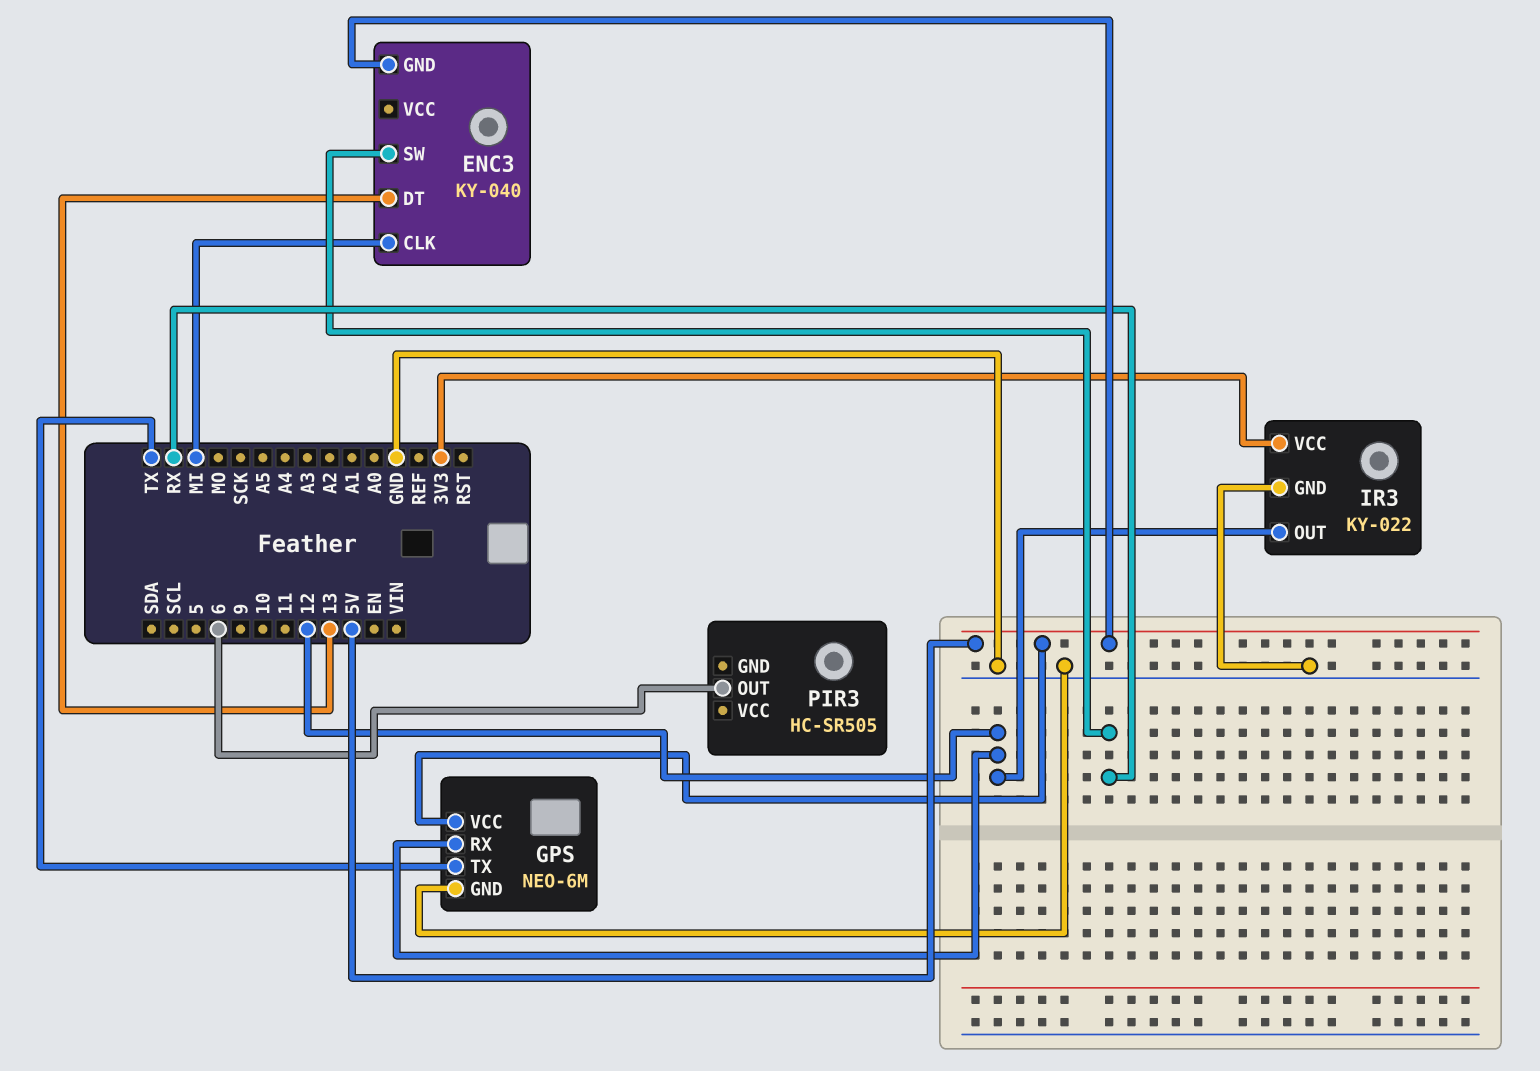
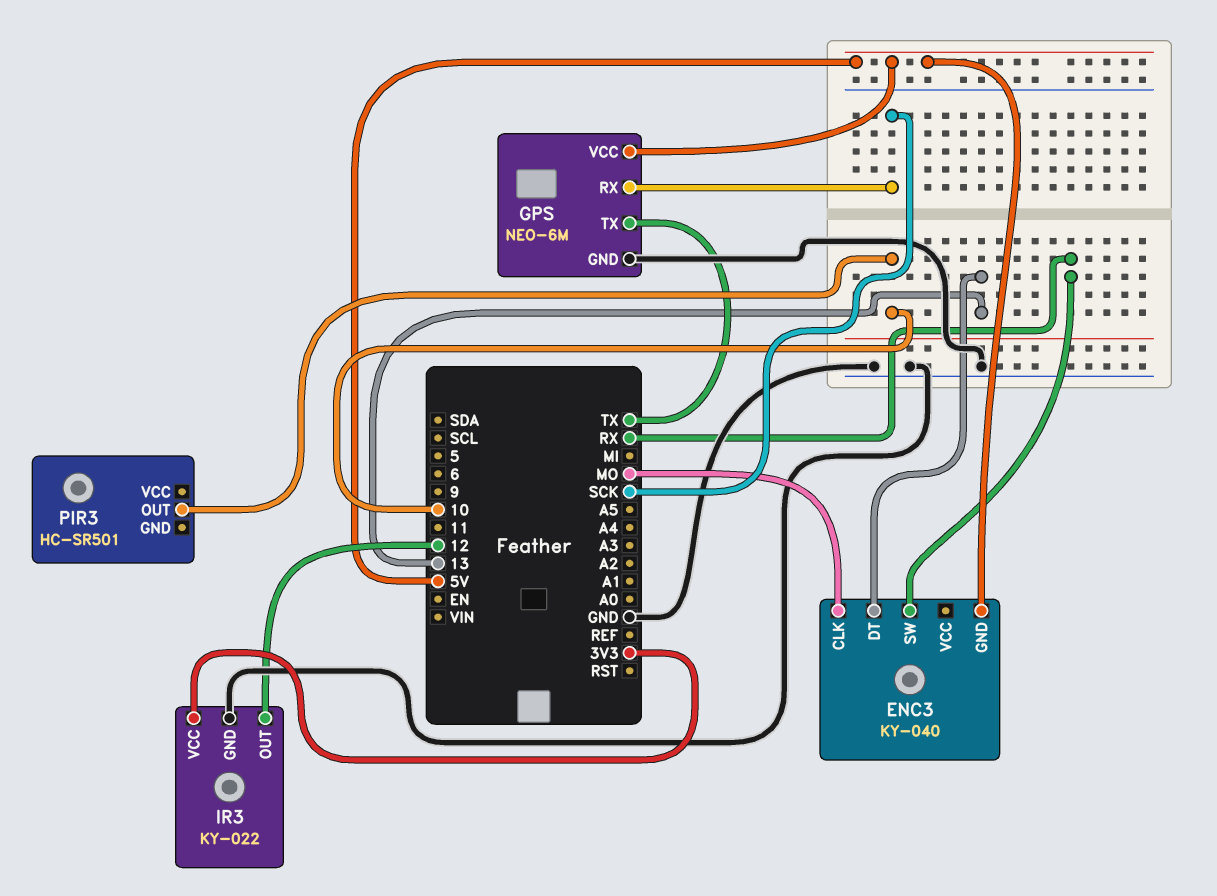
ENC3 pin CLK: MI -> MO
GPS pin RX: 12 -> SCK
PIR3: HC-SR505 -> HC-SR501
PIR3 pin OUT: 6 -> 10

